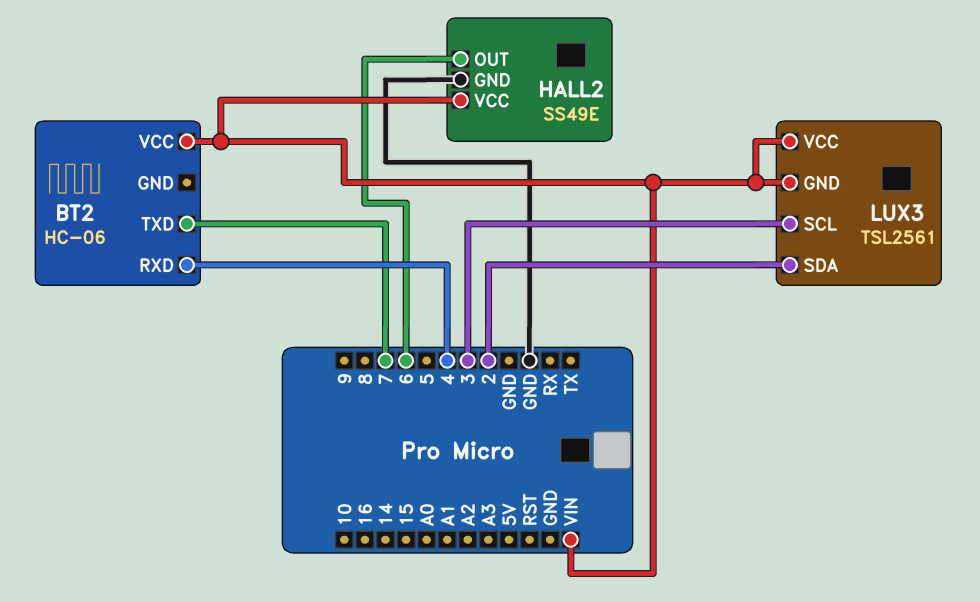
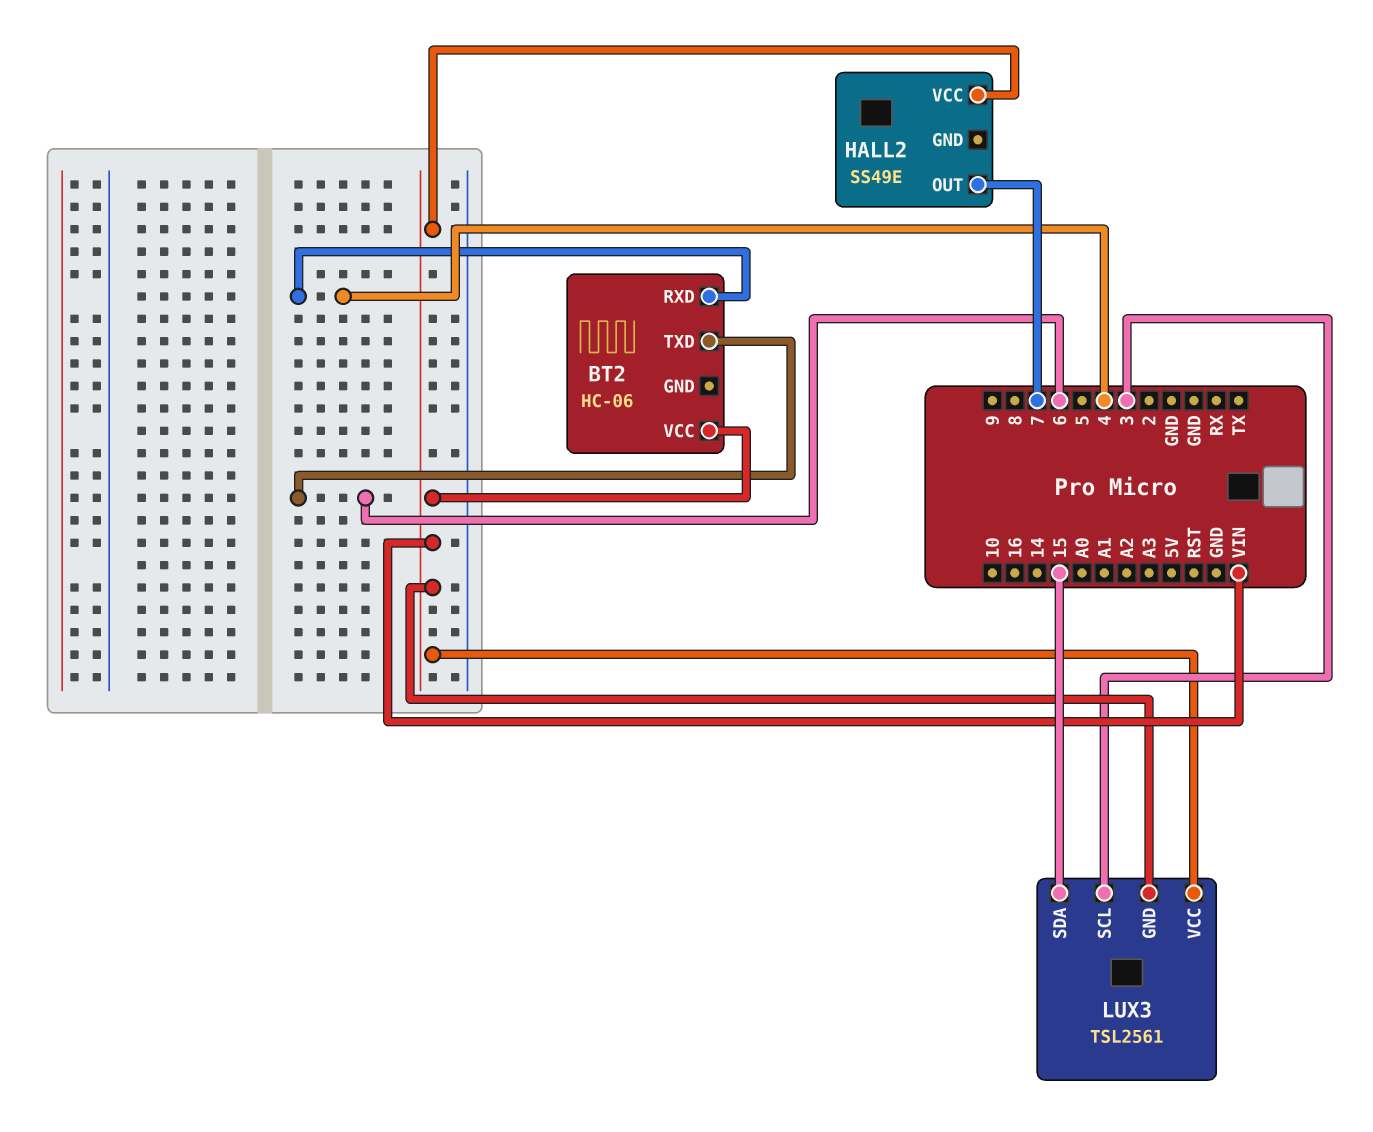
BT2 pin TXD: 7 -> 6
HALL2 pin GND: GND -> none
HALL2 pin OUT: 6 -> 7
LUX3 pin SDA: 2 -> 15

